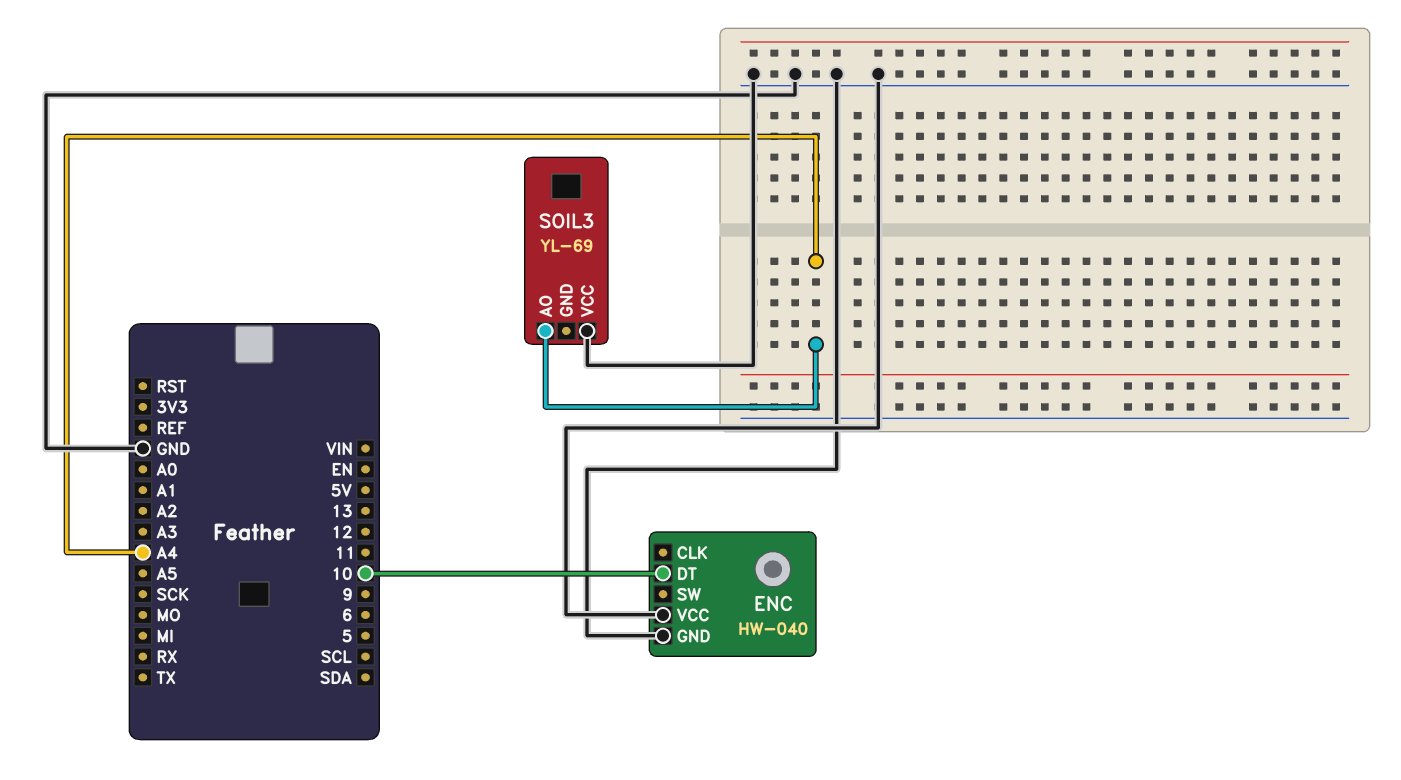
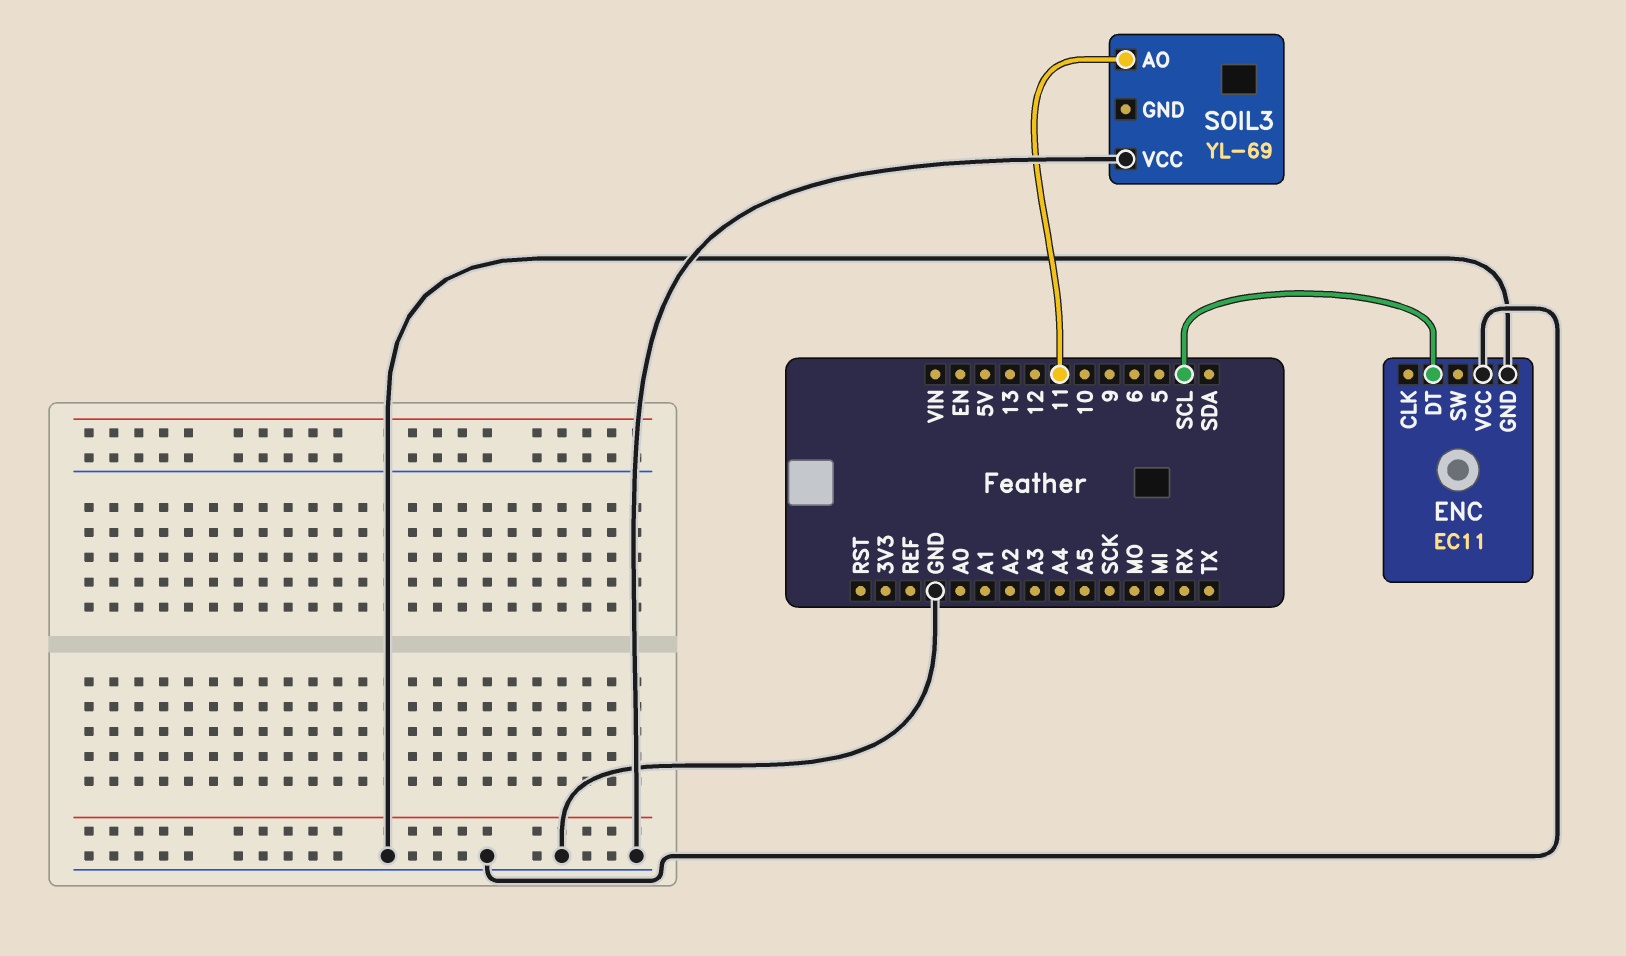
ENC: HW-040 -> EC11
ENC pin DT: 10 -> SCL
SOIL3 pin AO: A4 -> 11

